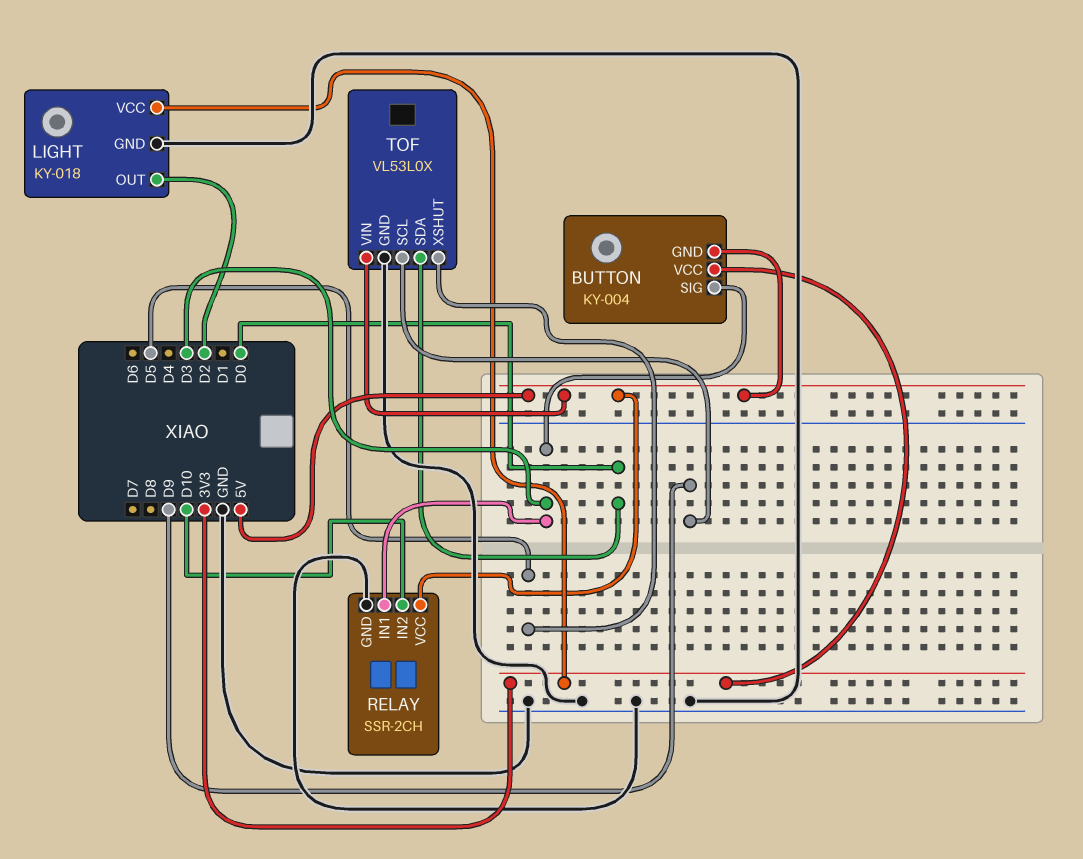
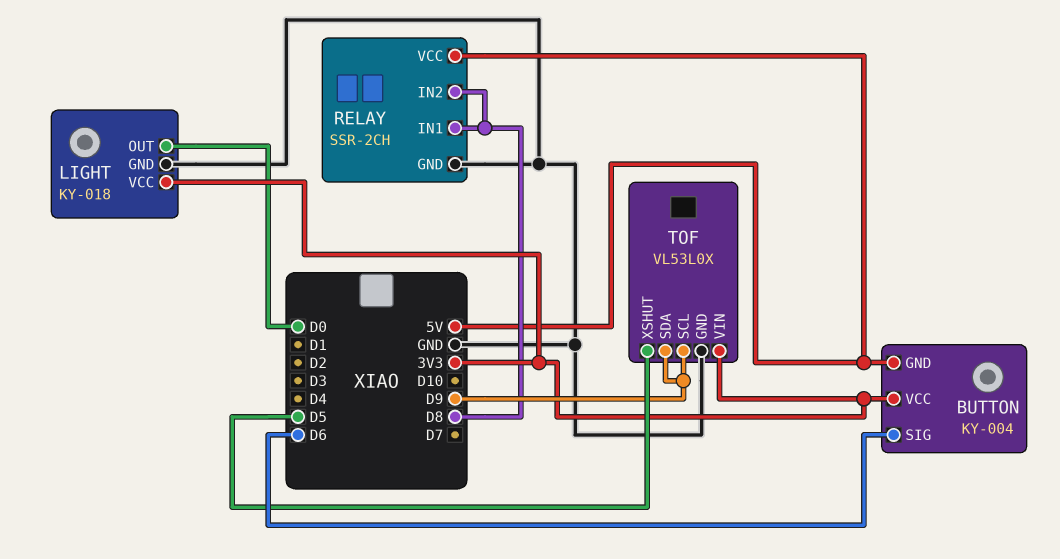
BUTTON pin SIG: D3 -> D6
LIGHT pin OUT: D2 -> D0
RELAY pin IN1: D3 -> D8
RELAY pin IN2: D10 -> D8
TOF pin SDA: D0 -> D9
TOF pin VIN: 5V -> 3V3

